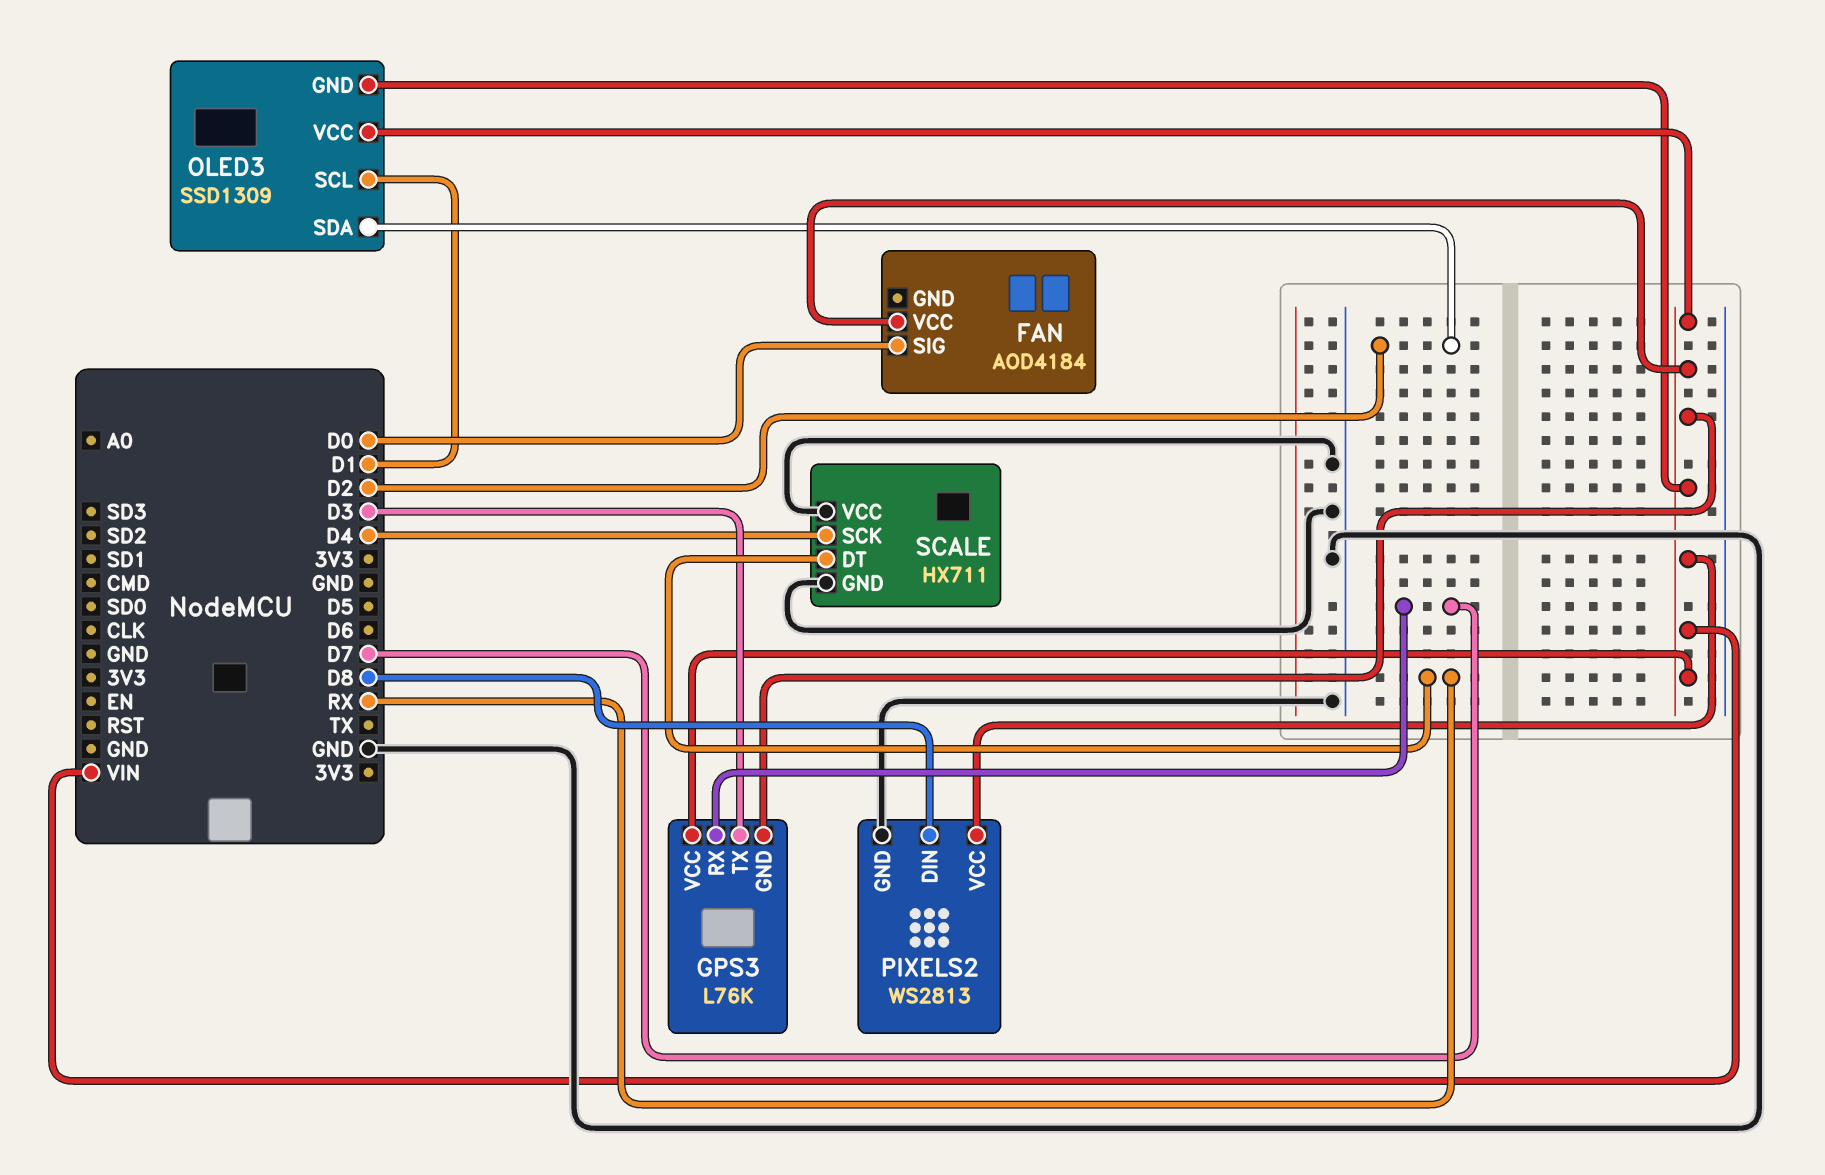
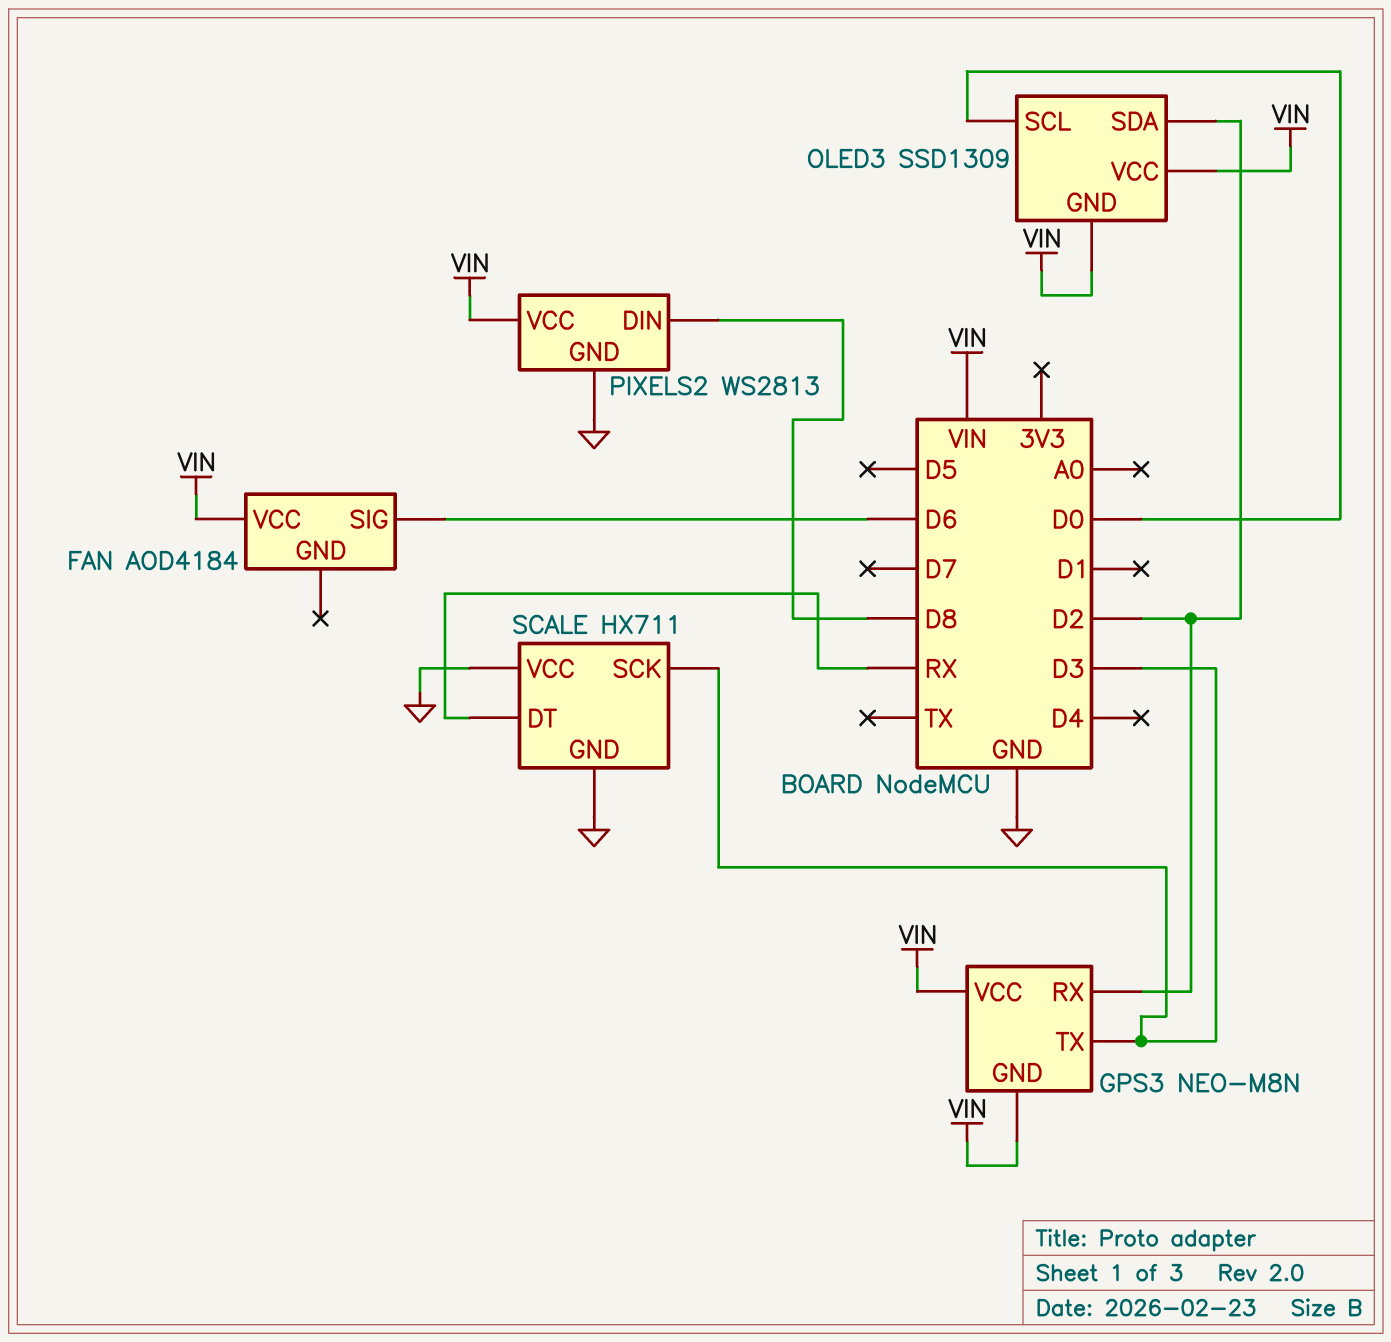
FAN pin SIG: D0 -> D6
GPS3: L76K -> NEO-M8N
GPS3 pin RX: D7 -> D2
OLED3 pin SCL: D1 -> D0
SCALE pin SCK: D4 -> D3

